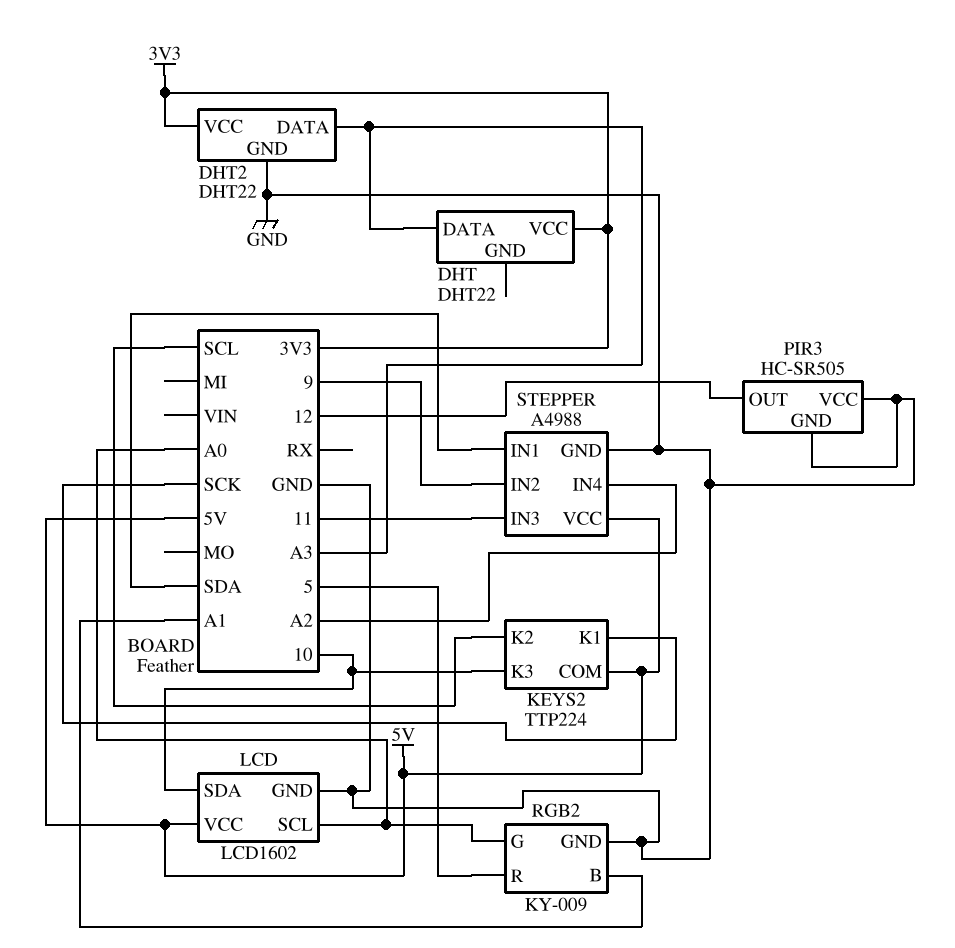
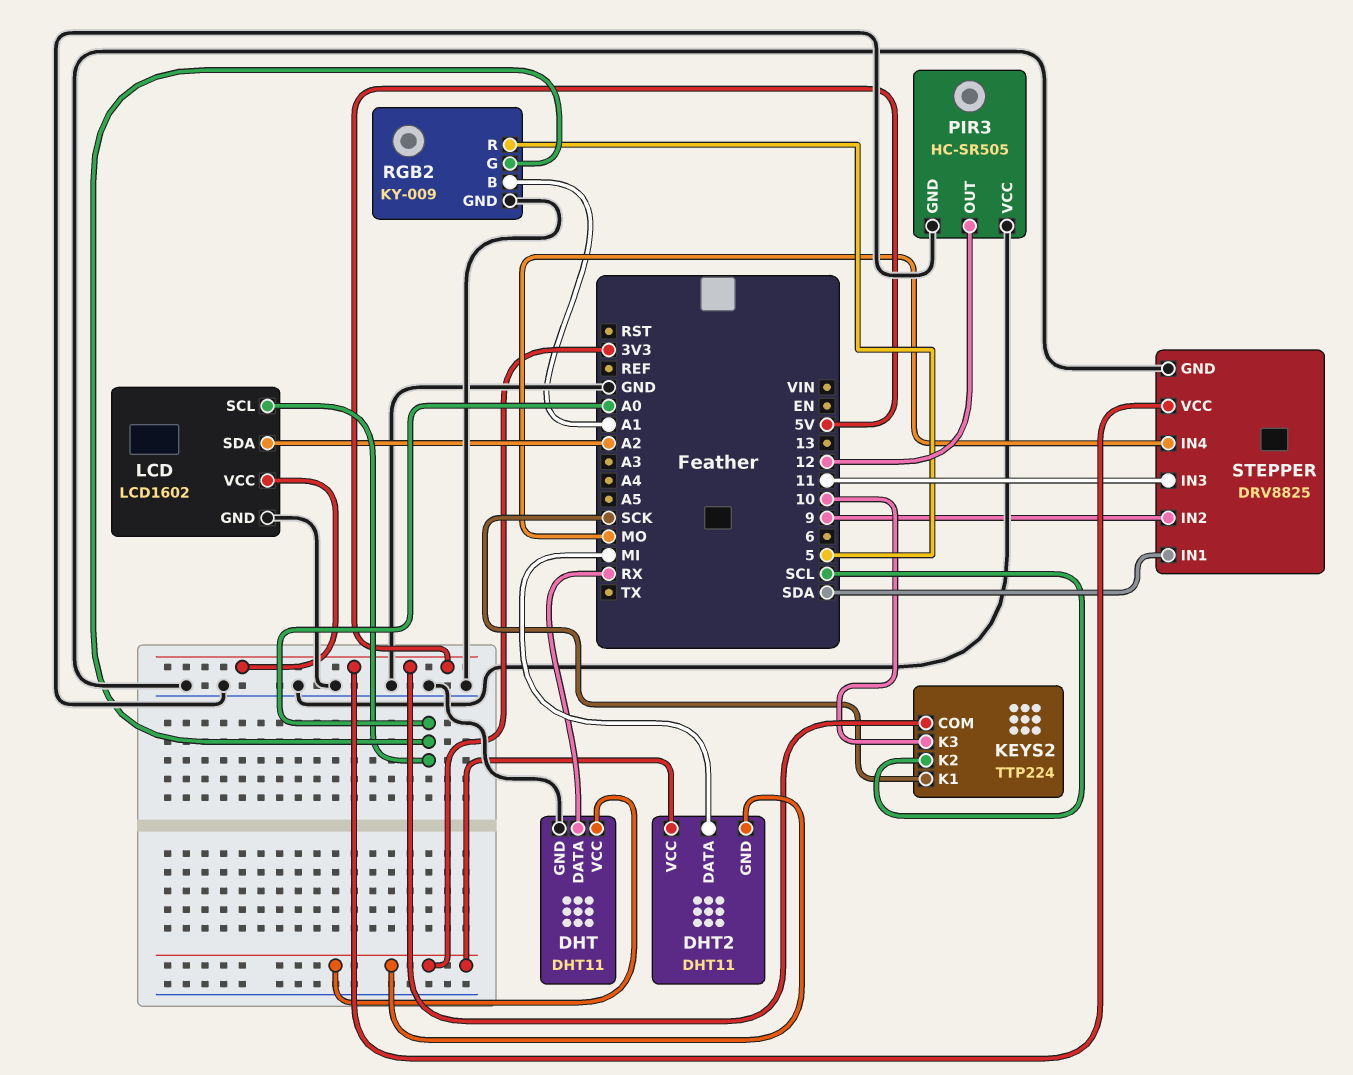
DHT: DHT22 -> DHT11
DHT pin DATA: A3 -> RX
DHT pin GND: none -> GND
DHT2: DHT22 -> DHT11
DHT2 pin DATA: A3 -> MI
DHT2 pin GND: GND -> 3V3
LCD pin SDA: 10 -> A2
STEPPER: A4988 -> DRV8825
STEPPER pin IN4: A2 -> MO

